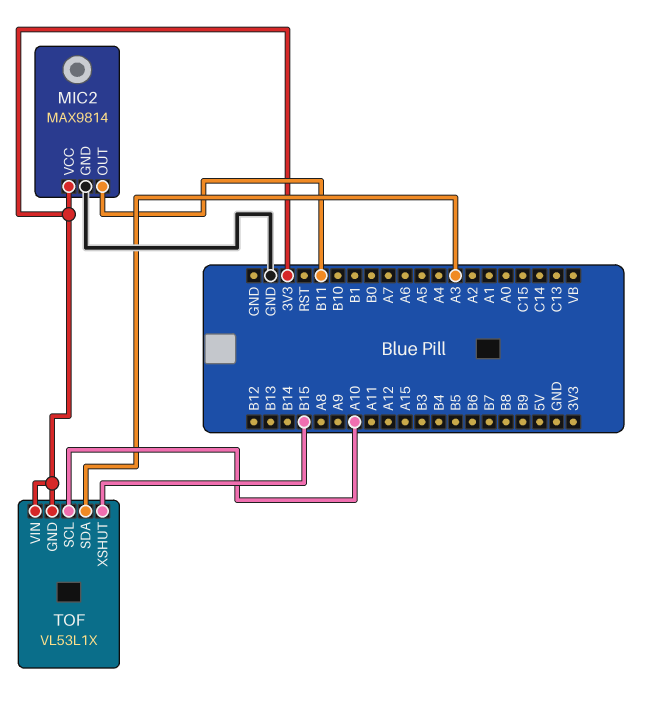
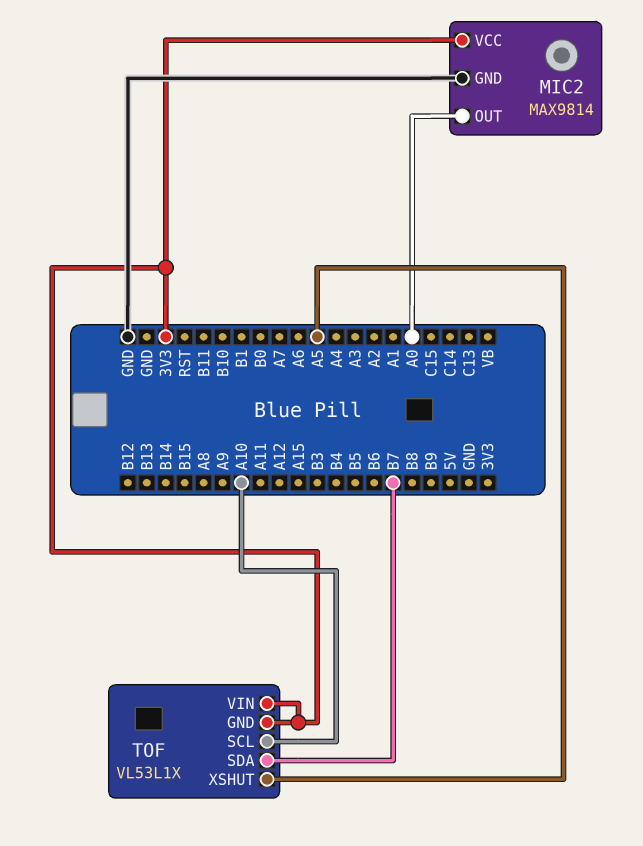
MIC2 pin OUT: B11 -> A0
TOF pin SDA: A3 -> B7
TOF pin XSHUT: B15 -> A5

